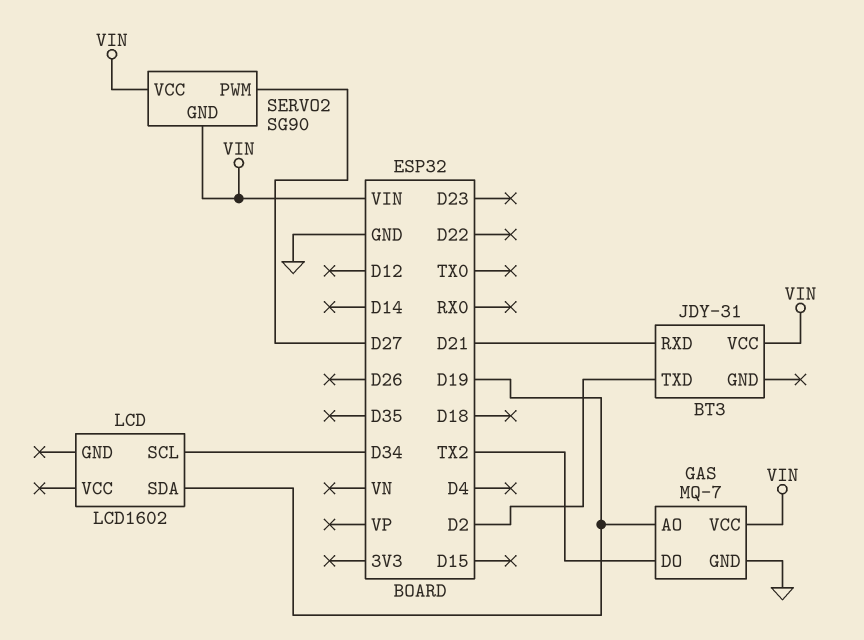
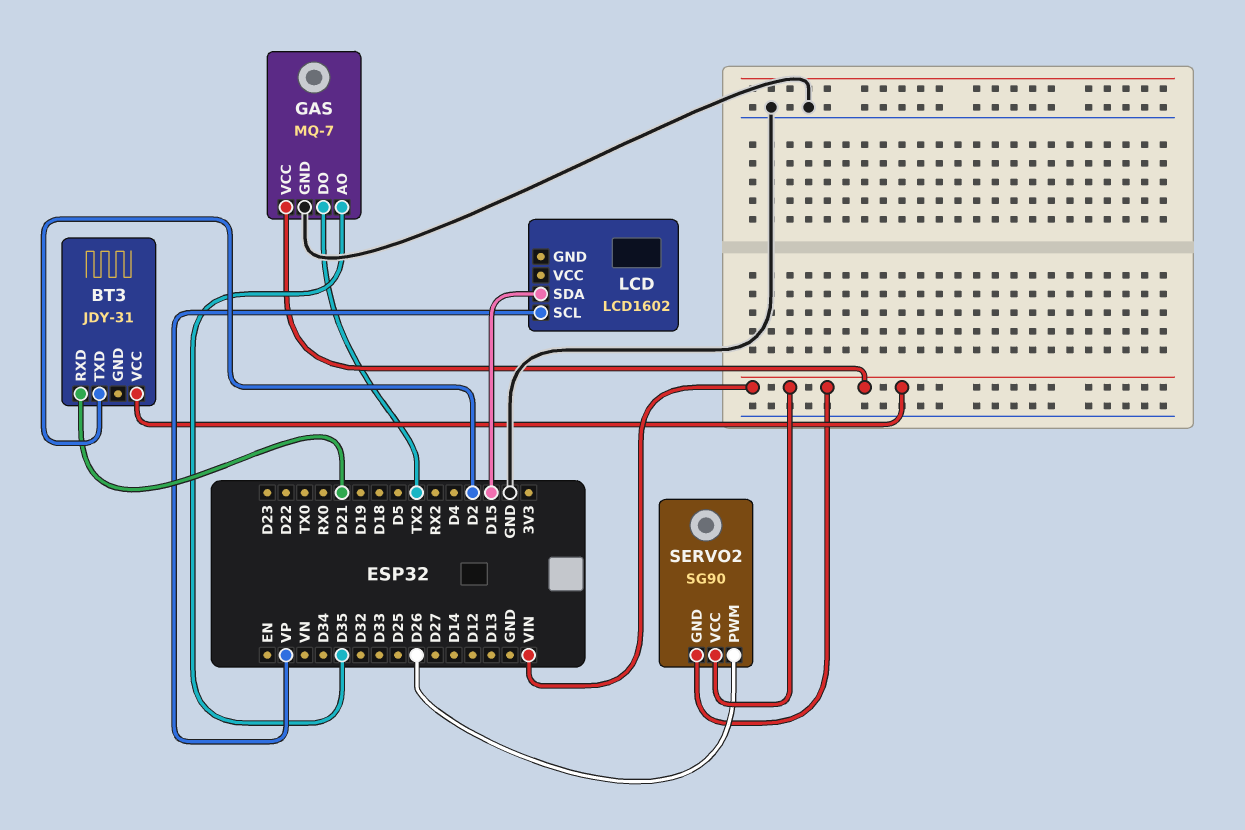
GAS pin AO: D19 -> D35
LCD pin SCL: D34 -> VP
LCD pin SDA: D19 -> D15
SERVO2 pin PWM: D27 -> D26

